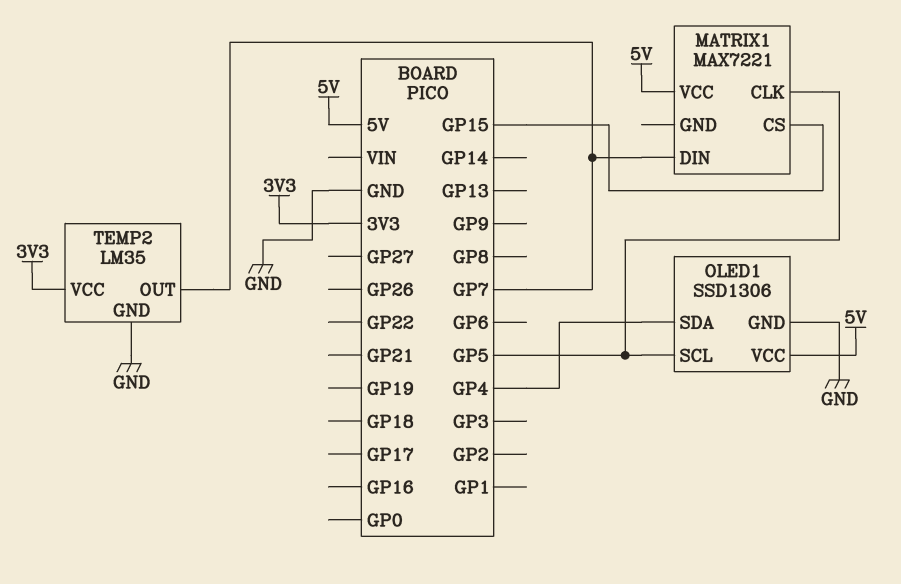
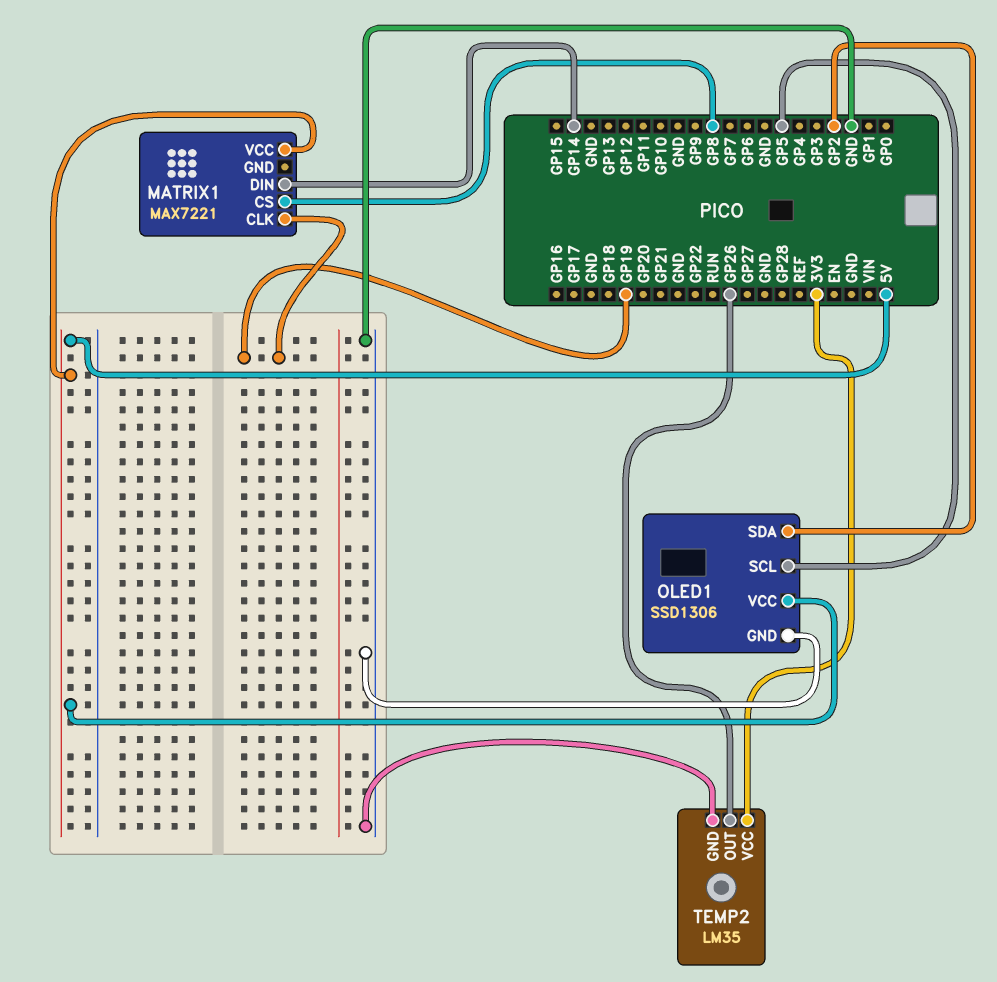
MATRIX1 pin CLK: GP5 -> GP19
MATRIX1 pin CS: GP15 -> GP8
MATRIX1 pin DIN: GP7 -> GP14
OLED1 pin SDA: GP4 -> GP2
TEMP2 pin OUT: GP7 -> GP26

